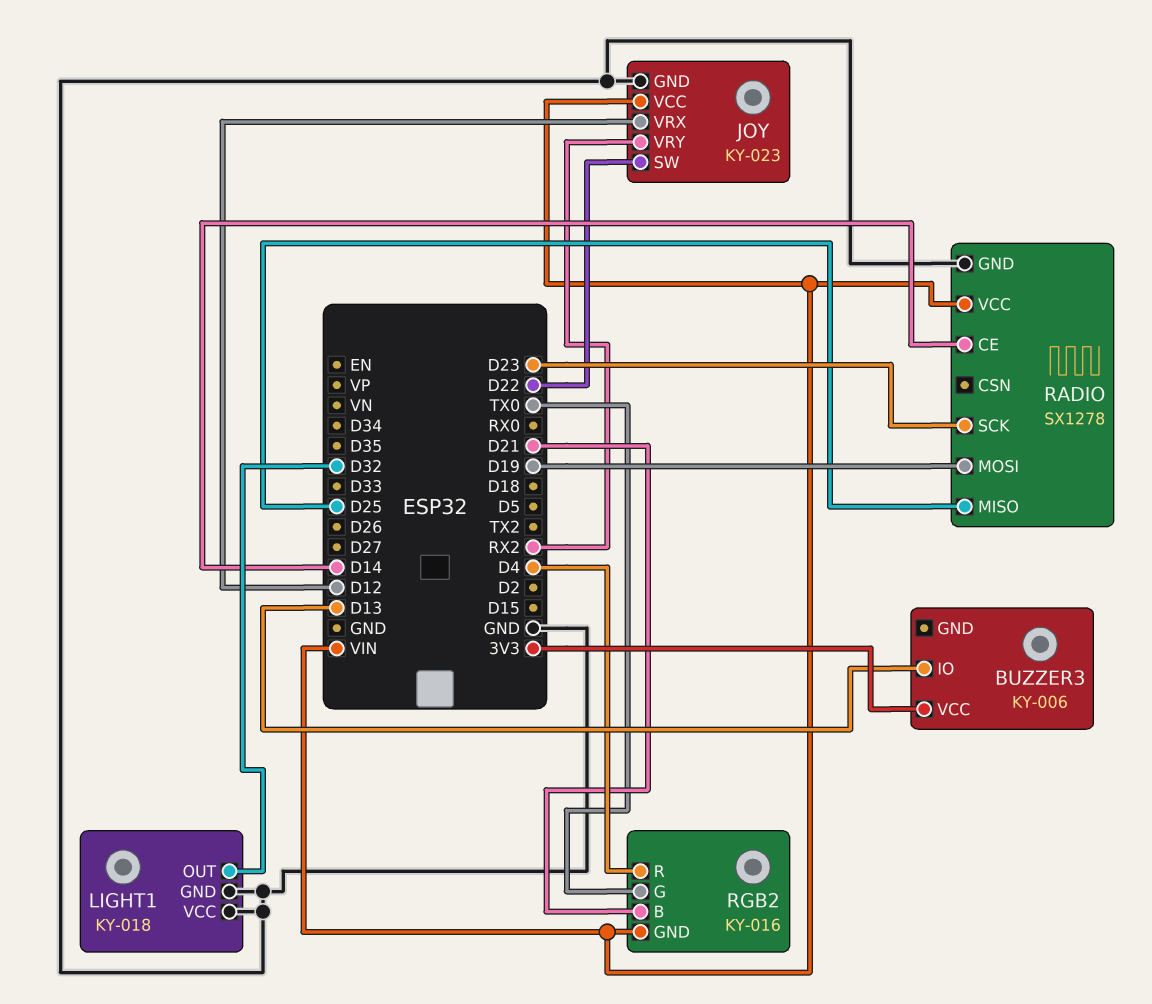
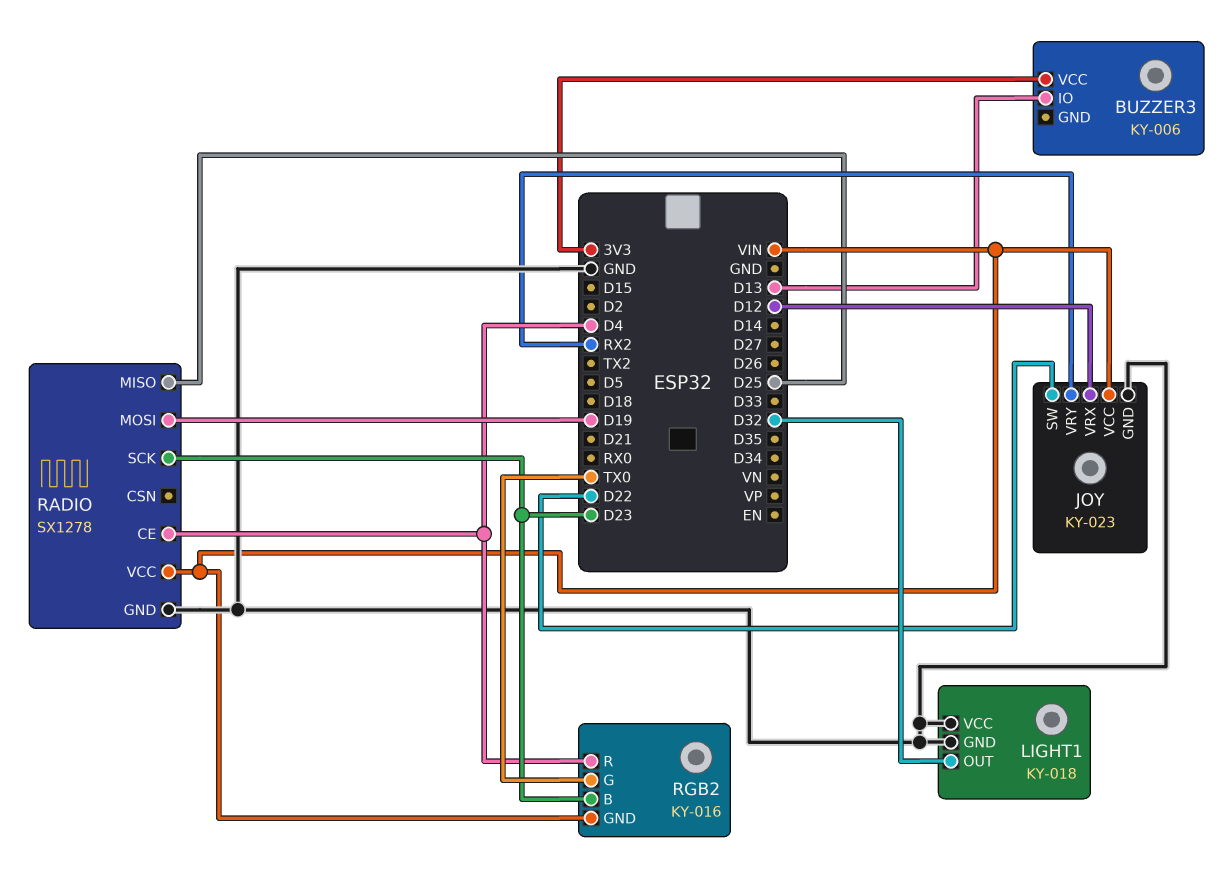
RADIO pin CE: D14 -> D4
RGB2 pin B: D21 -> D23

